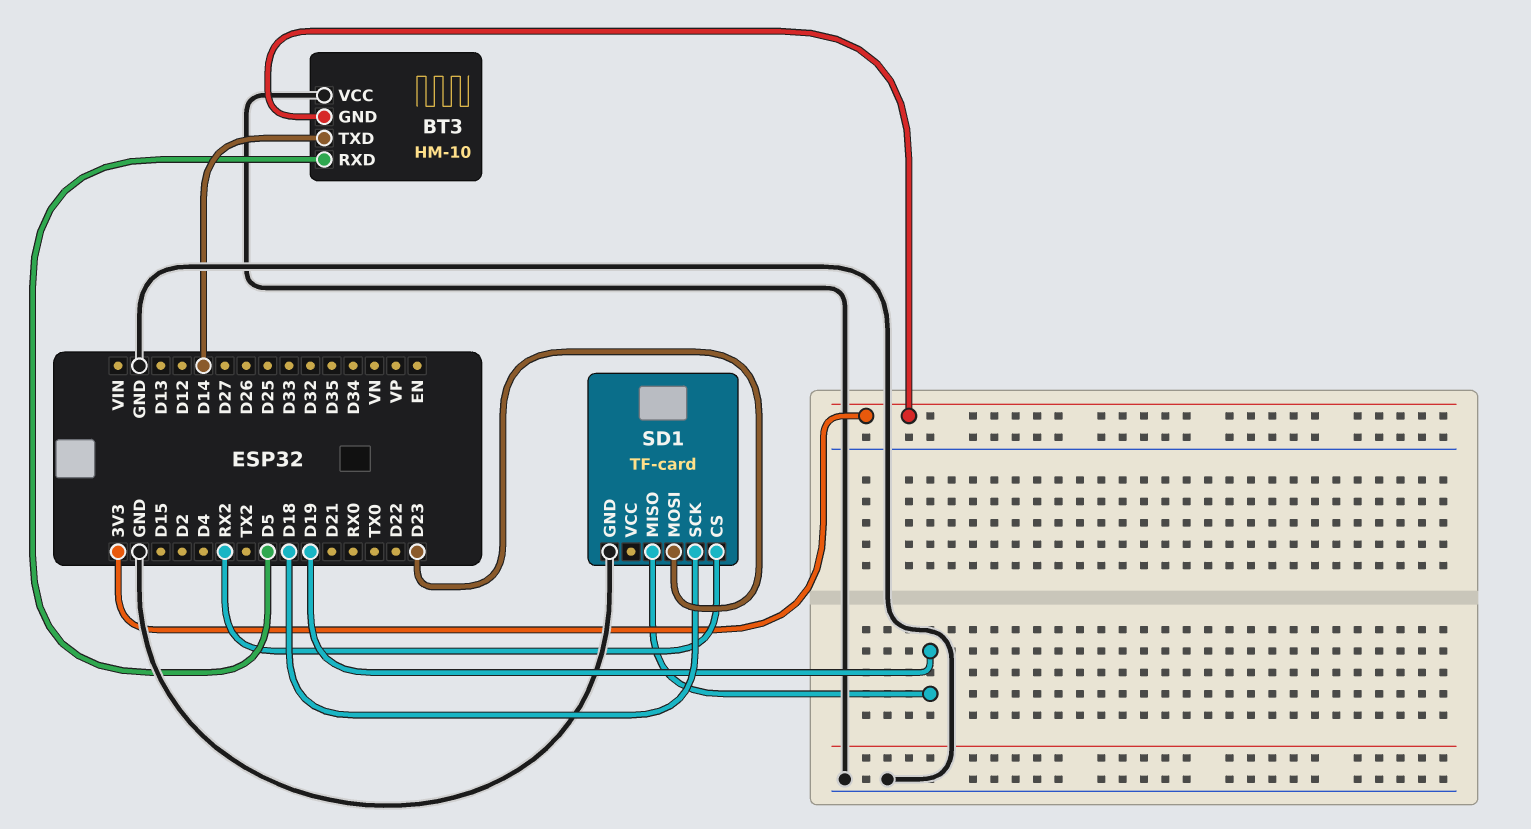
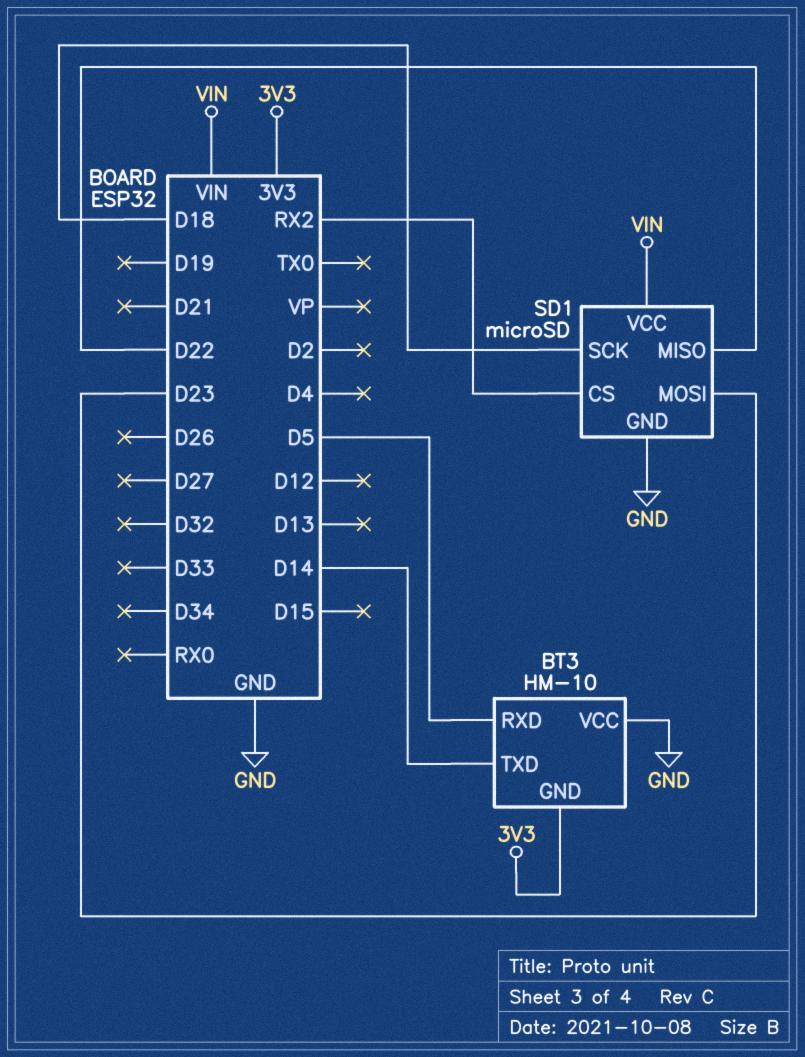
SD1: TF-card -> microSD
SD1 pin MISO: D19 -> D22
SD1 pin VCC: none -> VIN

